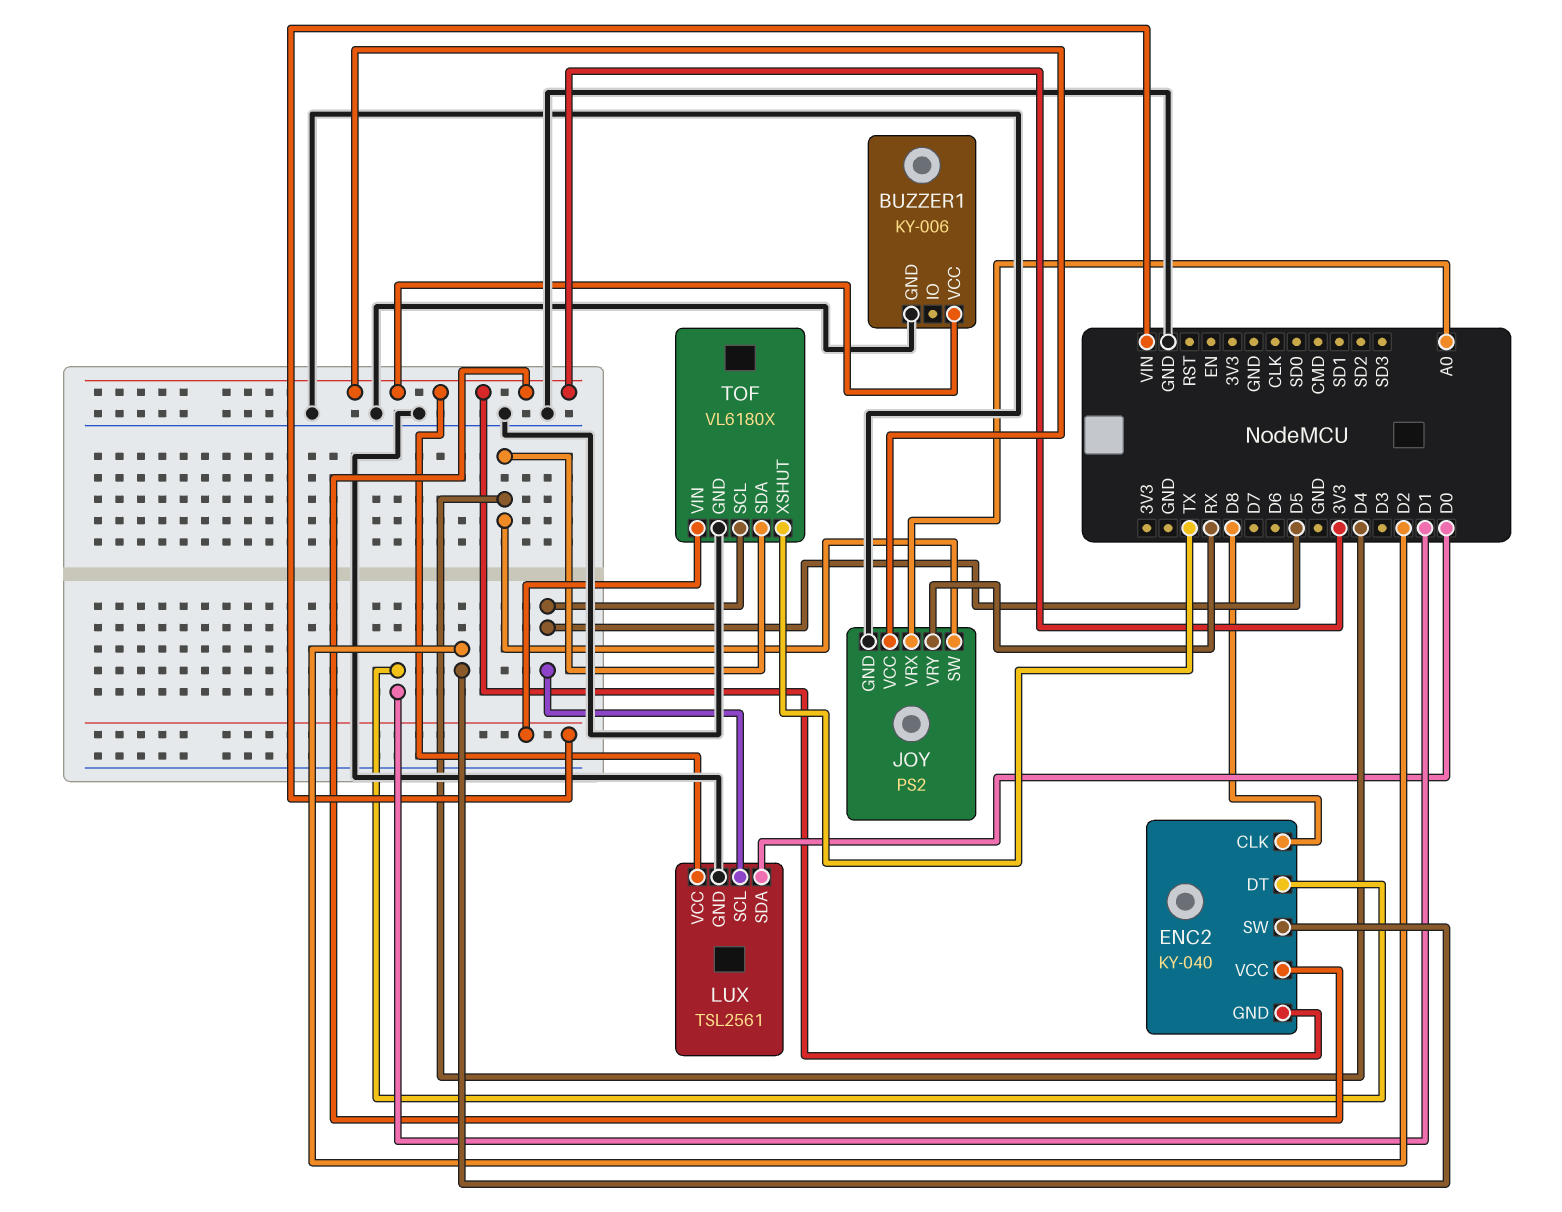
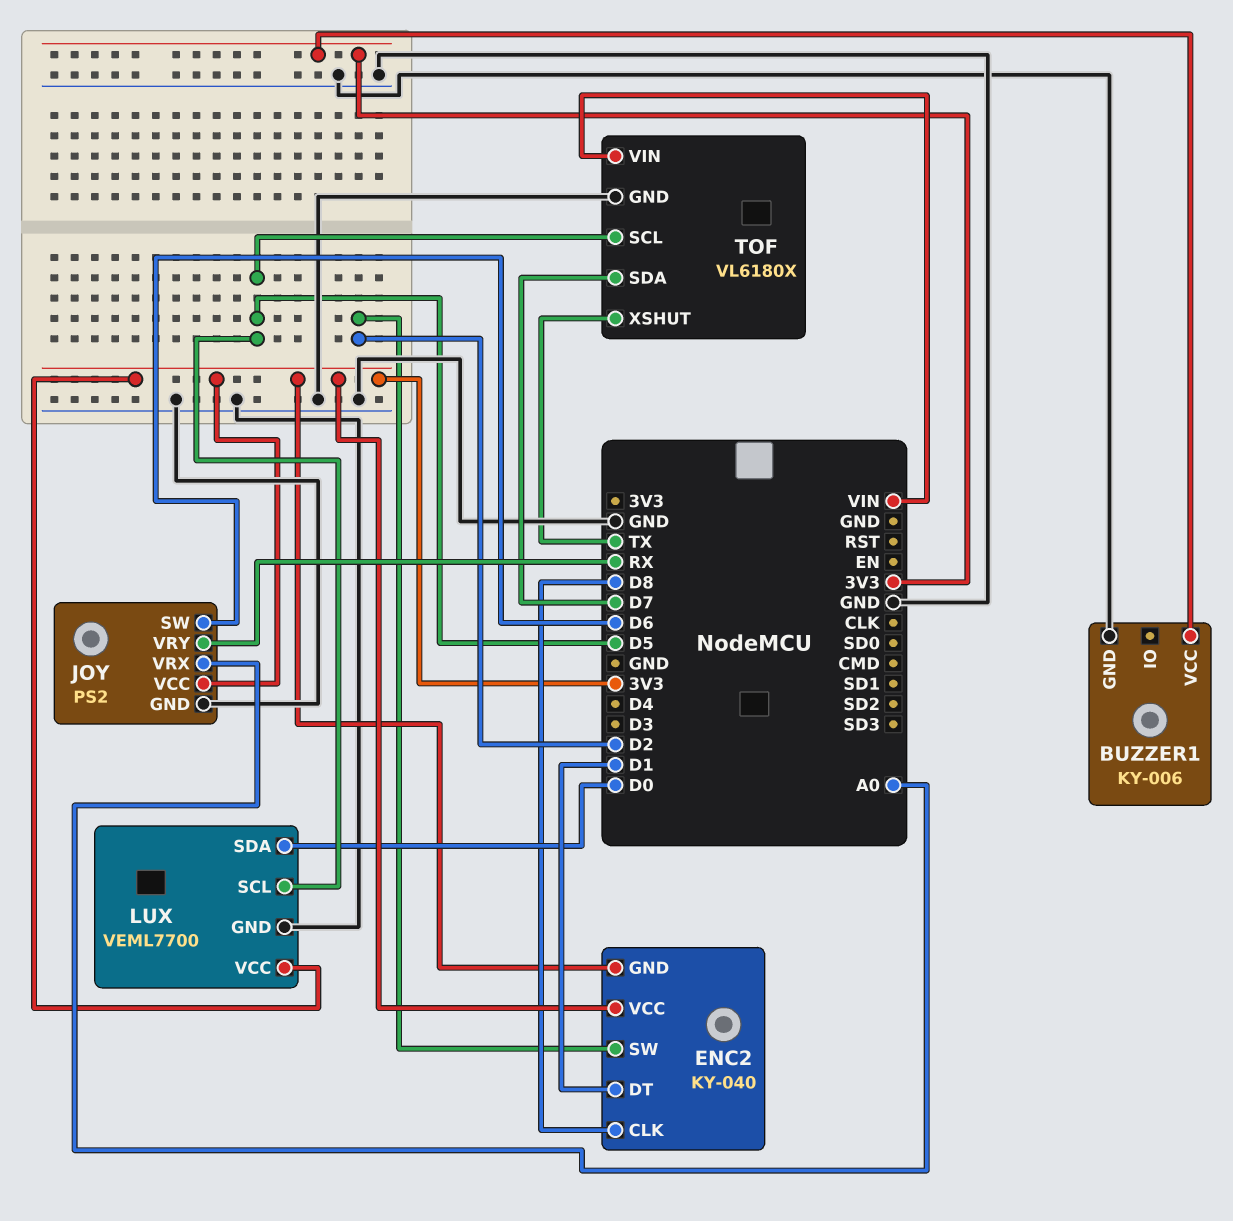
JOY pin SW: D4 -> D6
LUX: TSL2561 -> VEML7700
TOF pin SDA: D4 -> D7

